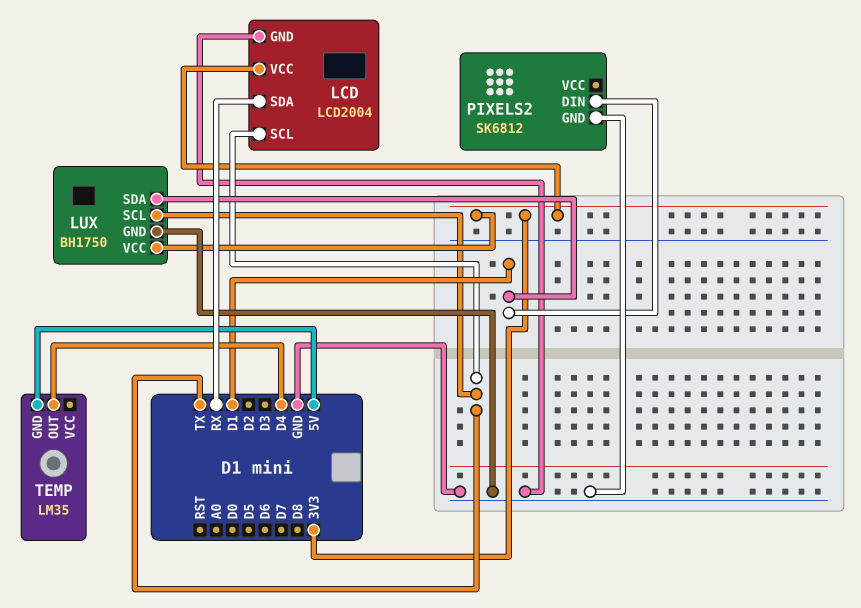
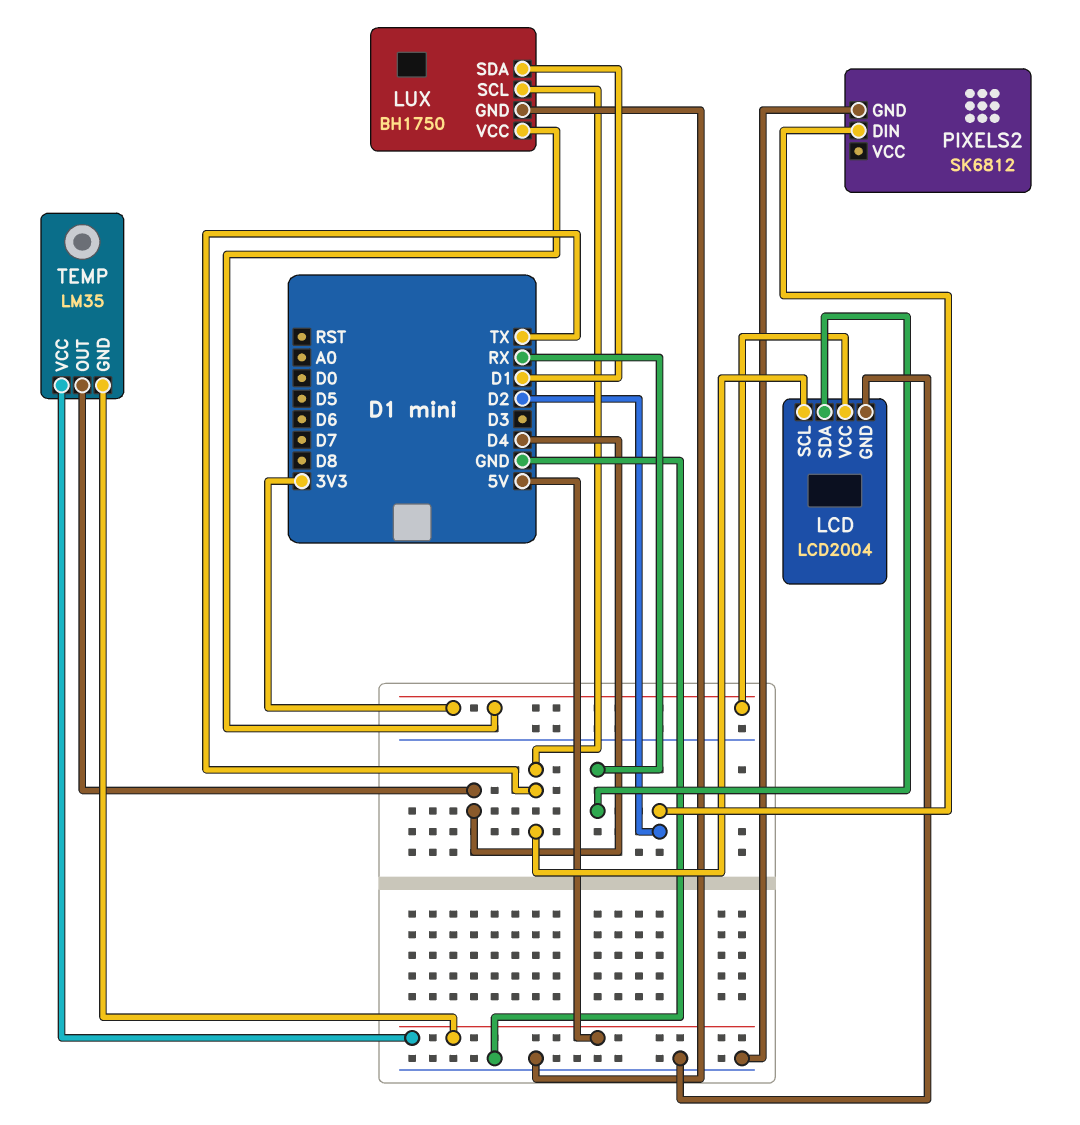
PIXELS2 pin DIN: D1 -> D2
TEMP pin VCC: none -> 5V

